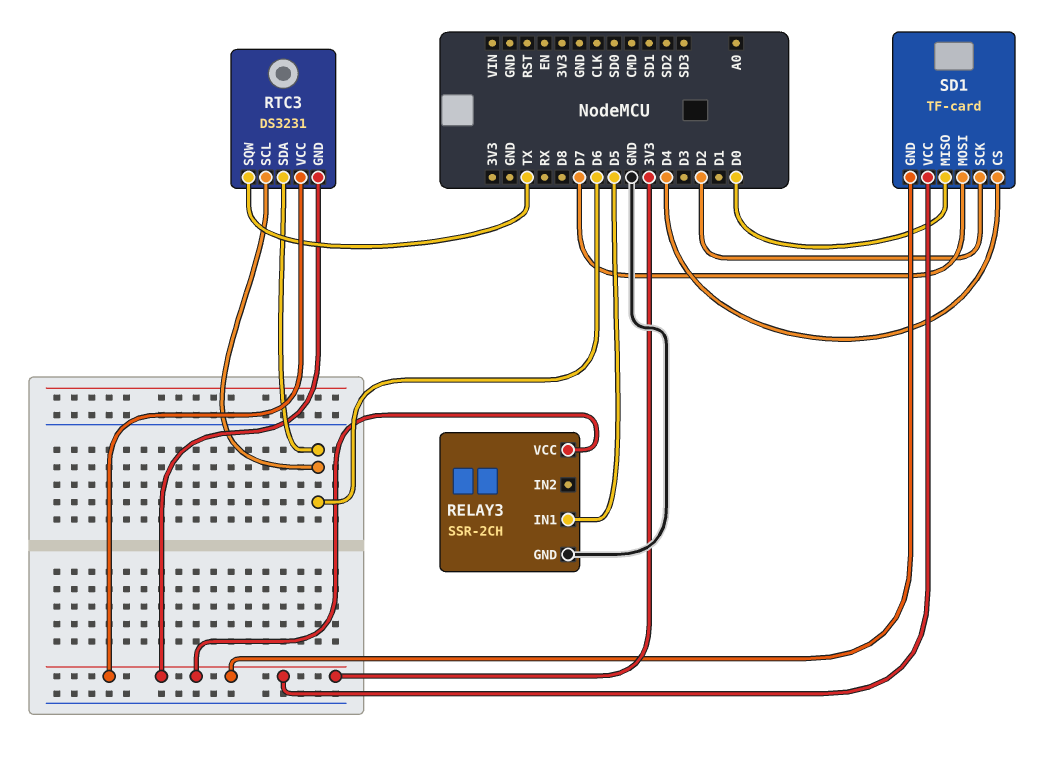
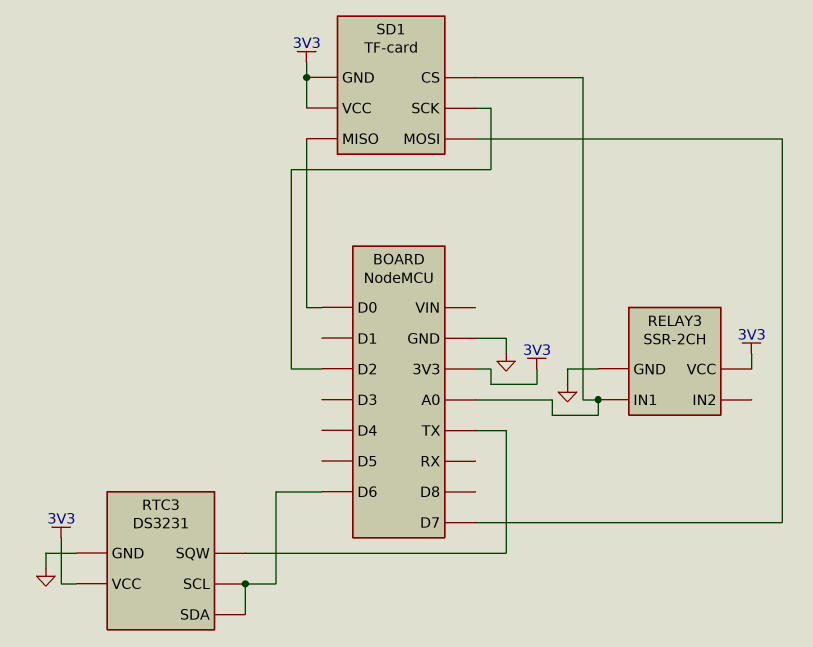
RELAY3 pin IN1: D5 -> A0
RTC3 pin GND: 3V3 -> GND
SD1 pin CS: D4 -> A0

